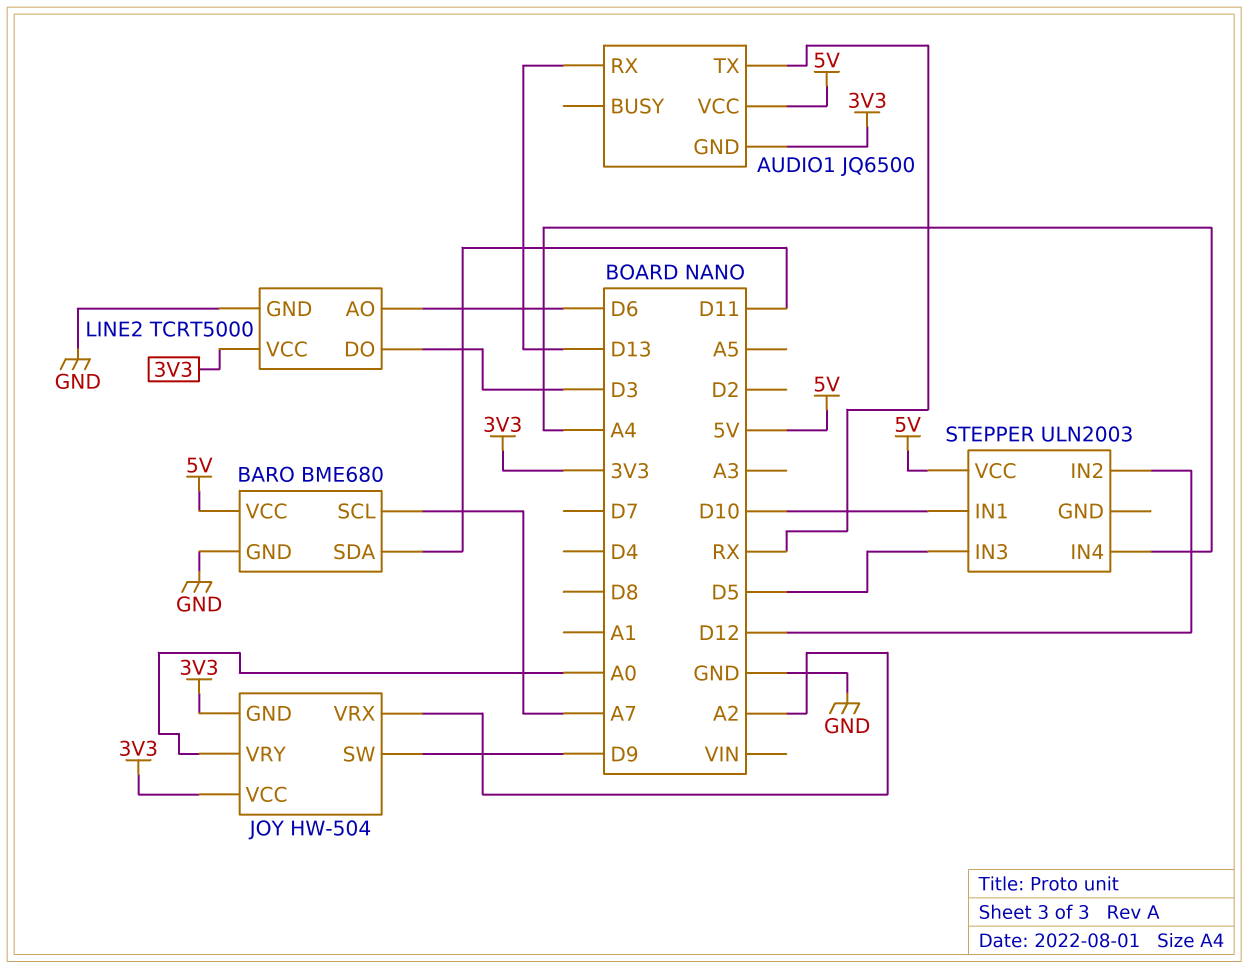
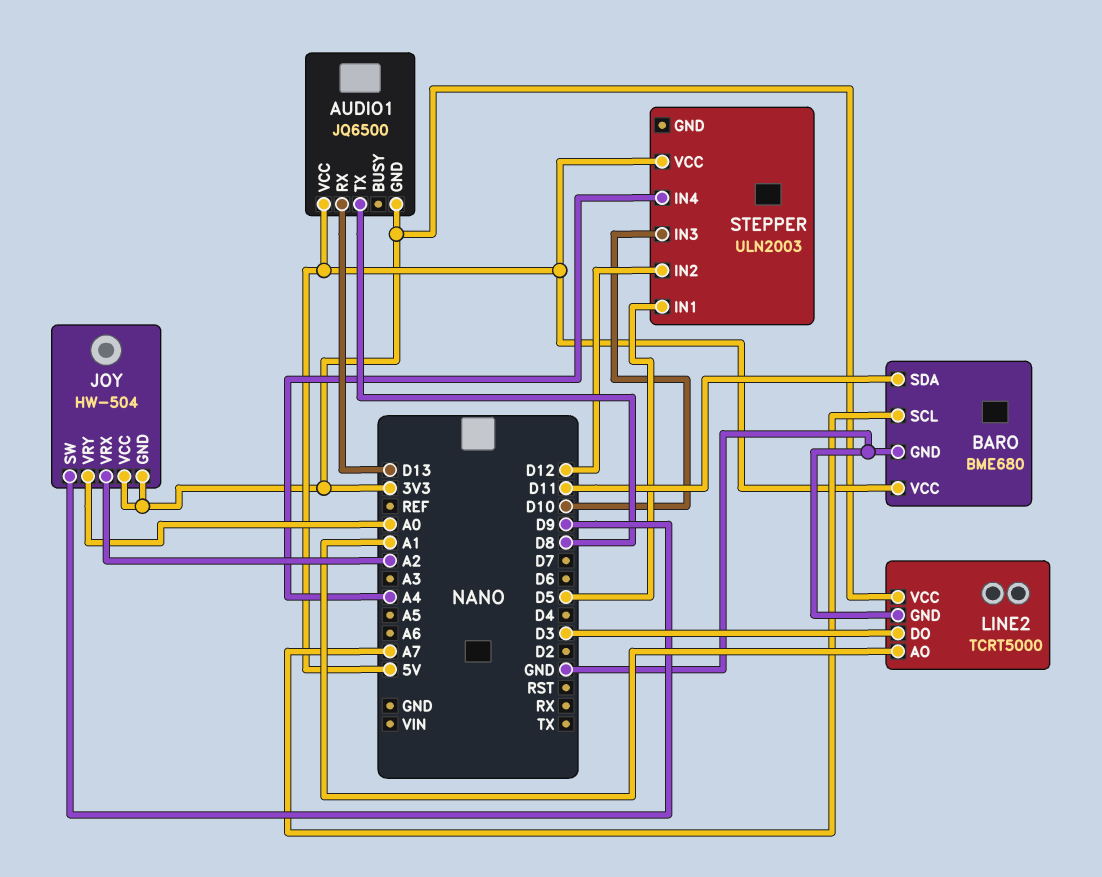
AUDIO1 pin TX: RX -> D8
LINE2 pin AO: D6 -> A1
STEPPER pin IN1: D10 -> D5
STEPPER pin IN3: D5 -> D10

